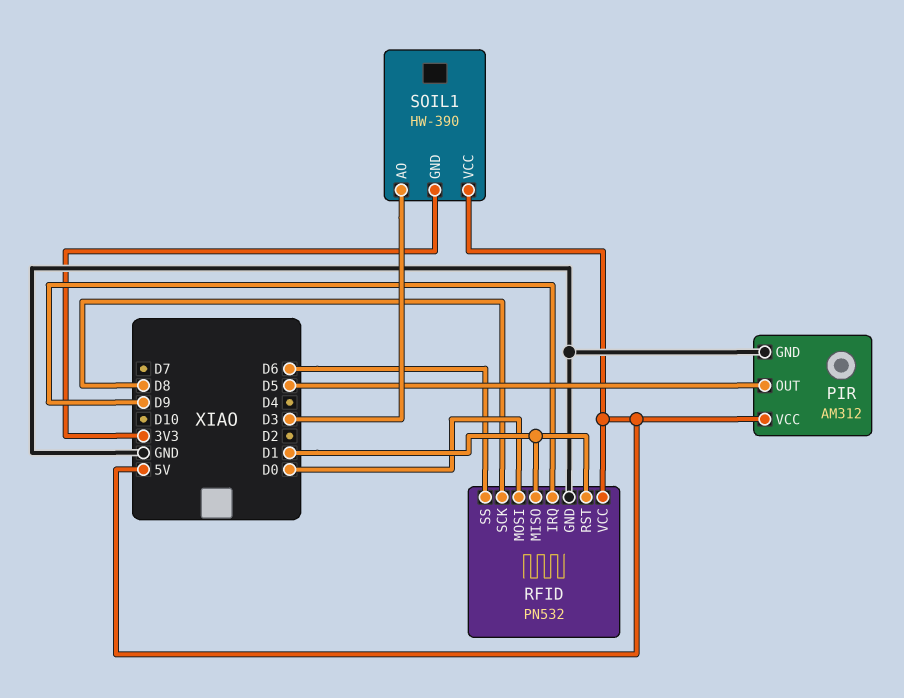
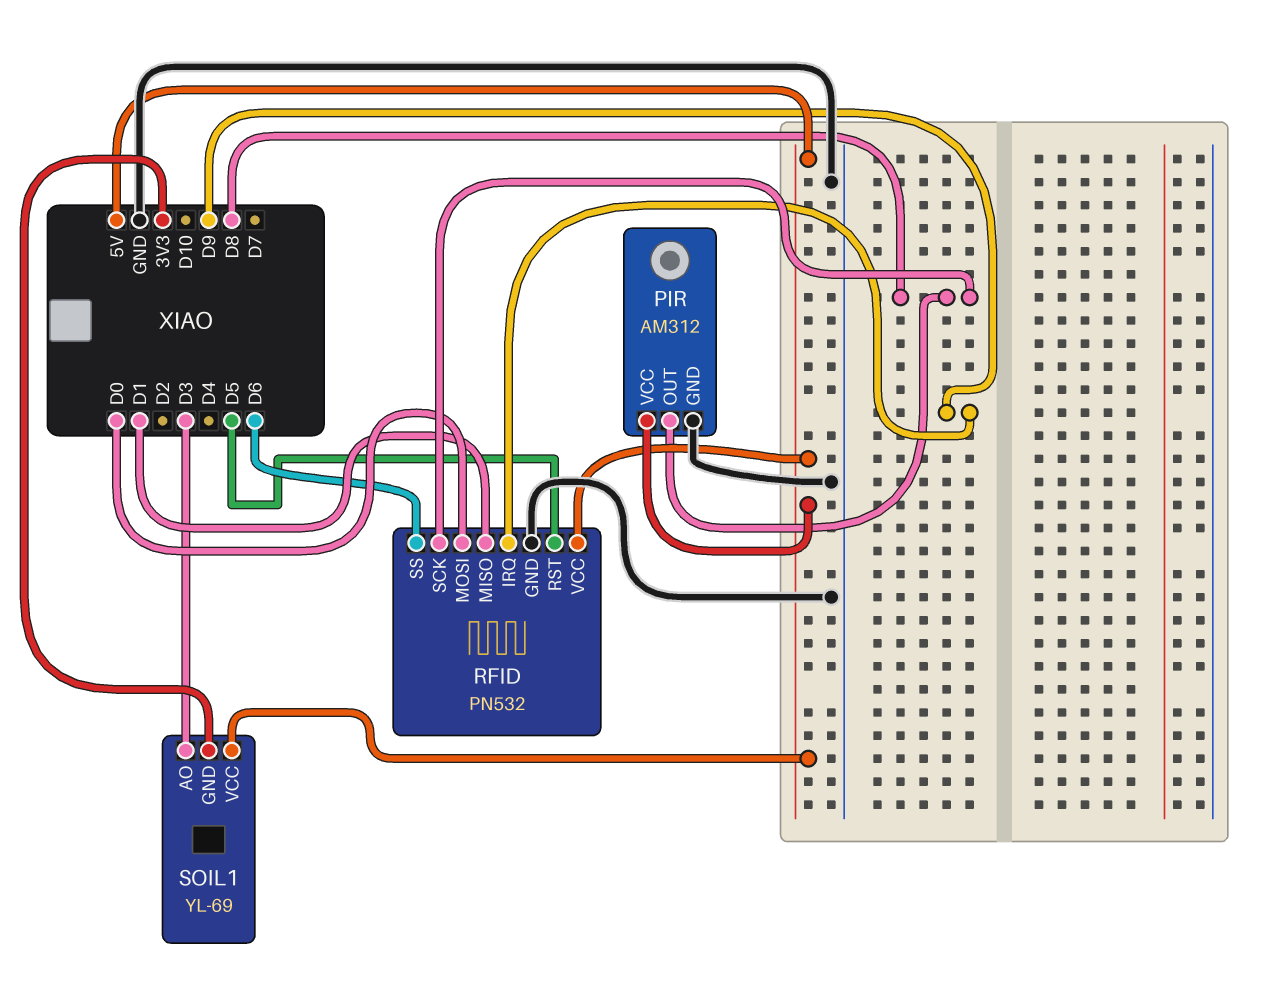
PIR pin OUT: D5 -> D8
RFID pin RST: D1 -> D5
SOIL1: HW-390 -> YL-69

